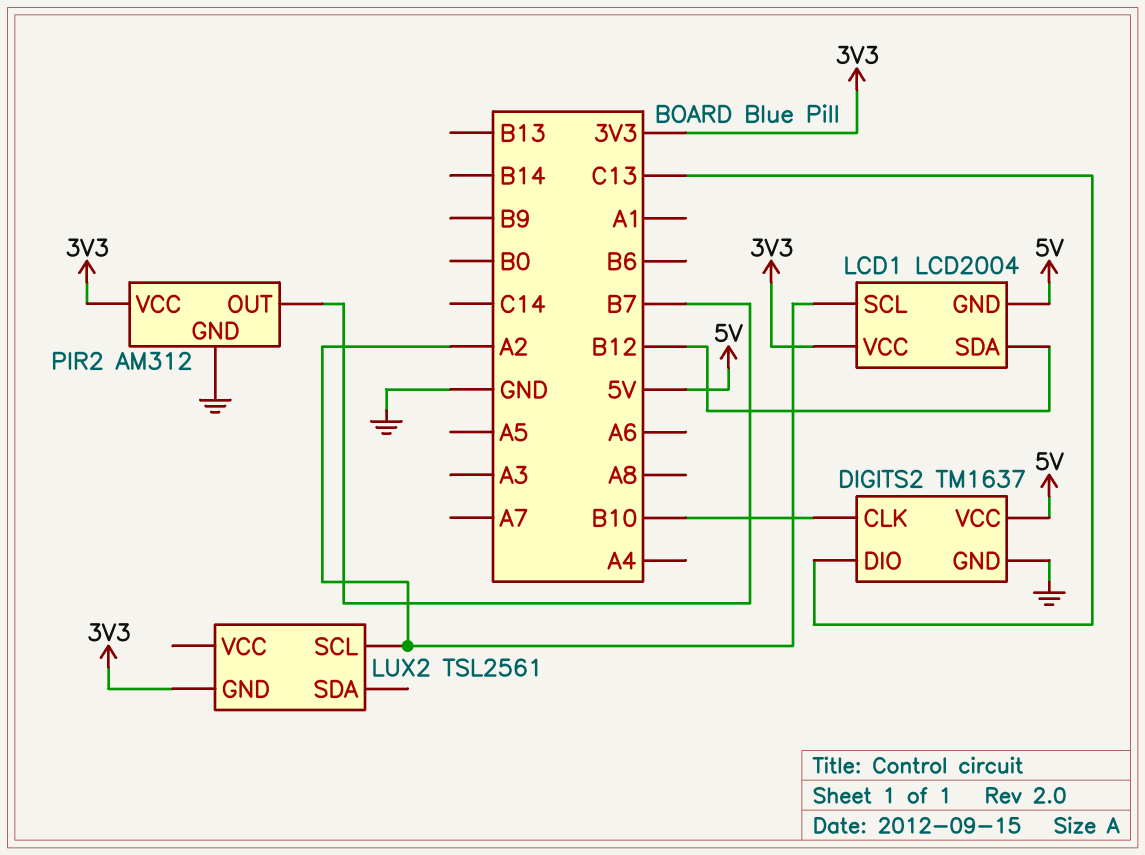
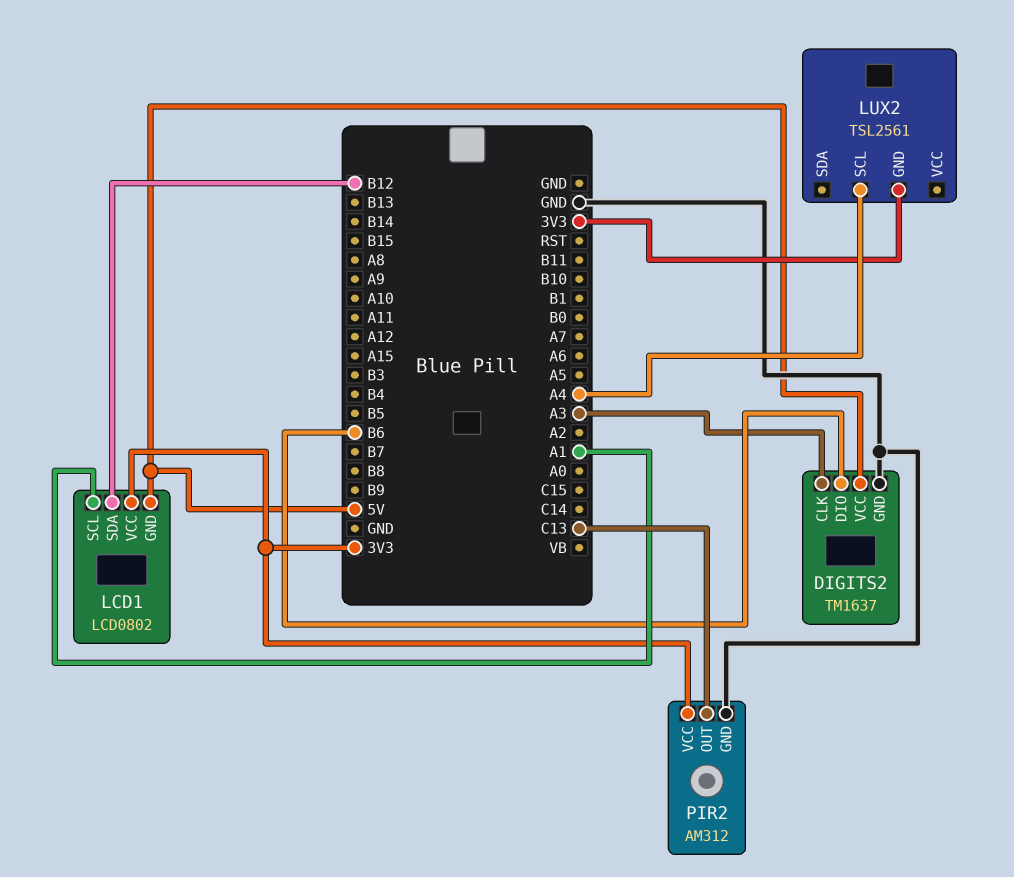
DIGITS2 pin CLK: B10 -> A3
DIGITS2 pin DIO: C13 -> B6
LCD1: LCD2004 -> LCD0802
LCD1 pin SCL: A2 -> A1
LUX2 pin SCL: A2 -> A4
PIR2 pin OUT: B7 -> C13

